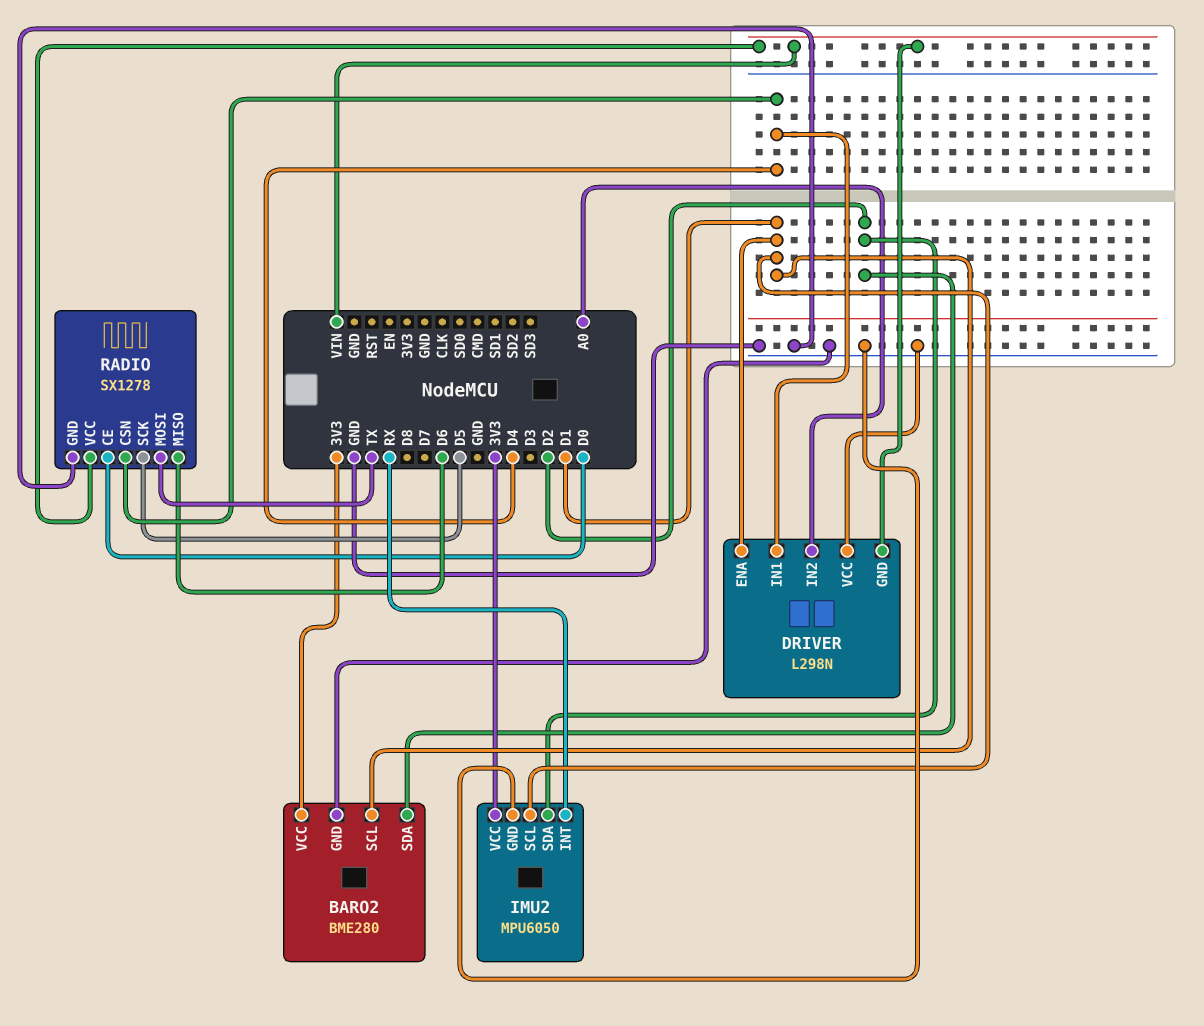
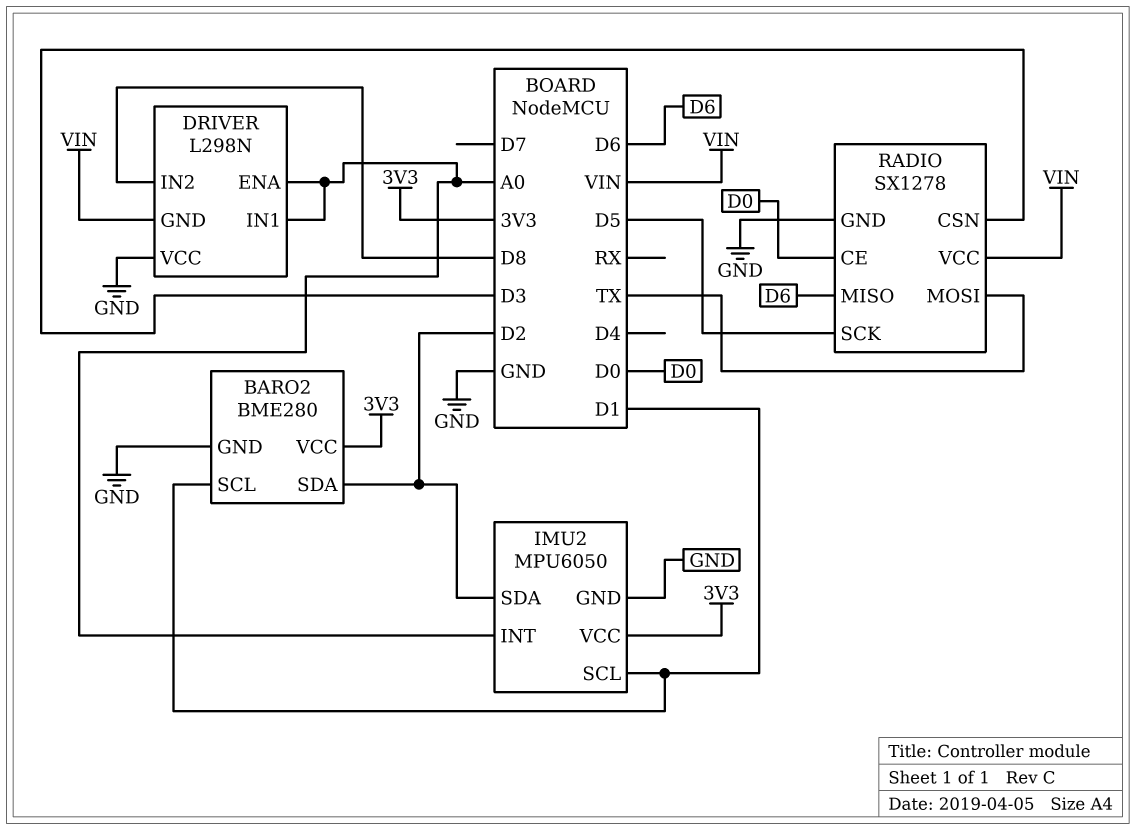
DRIVER pin ENA: D1 -> A0
DRIVER pin IN1: D4 -> A0
DRIVER pin IN2: A0 -> D8
IMU2 pin INT: RX -> A0
RADIO pin CSN: D4 -> D3

